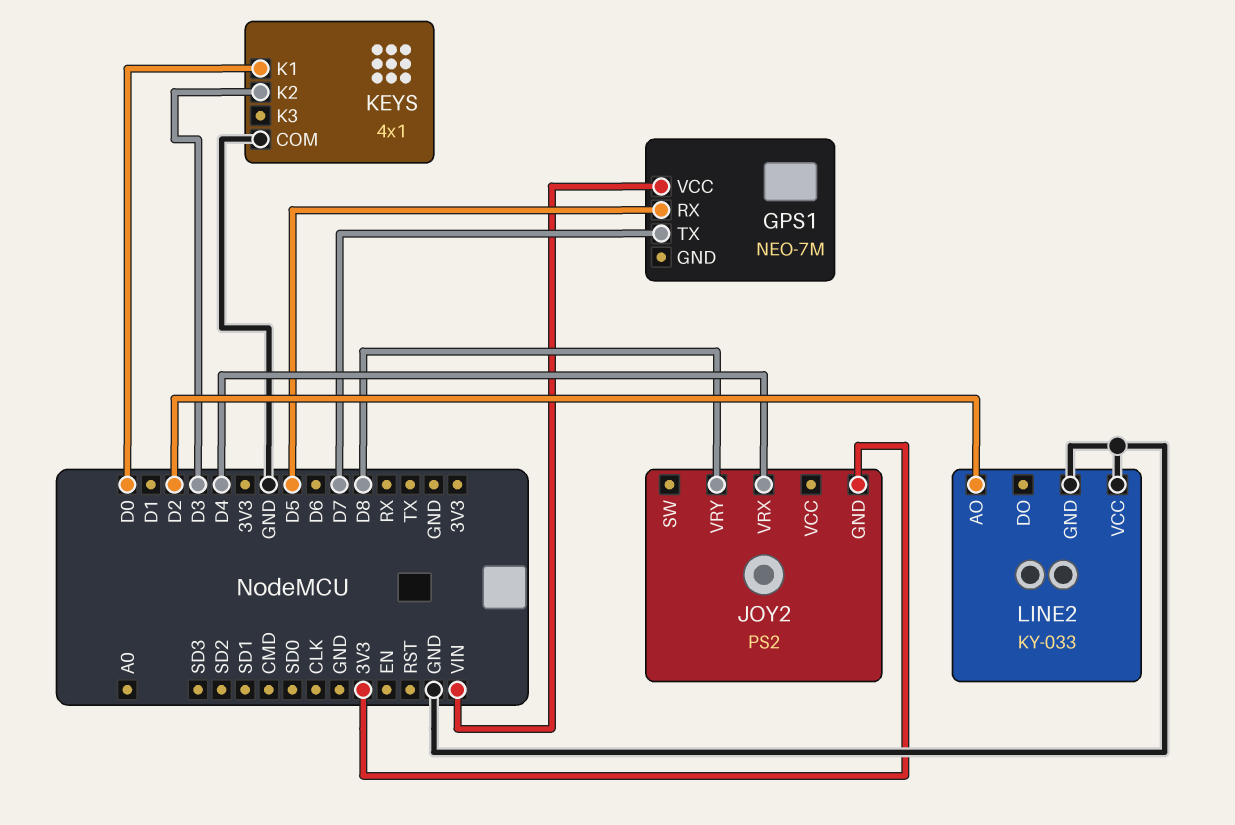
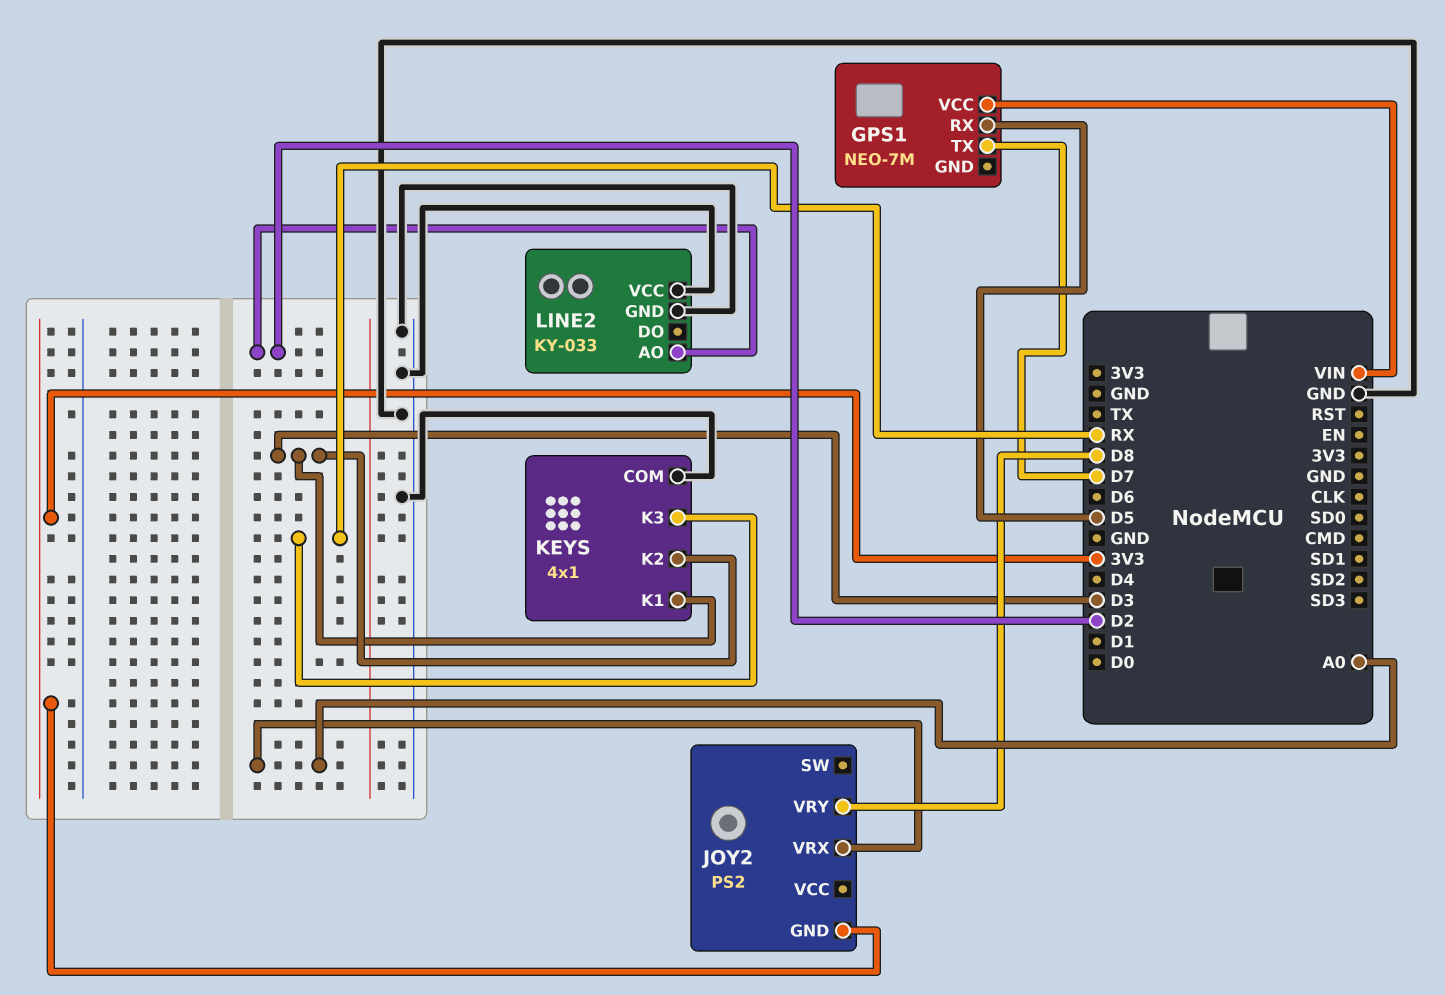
JOY2 pin VRX: D4 -> A0
KEYS pin K1: D0 -> D3
KEYS pin K3: none -> RX

